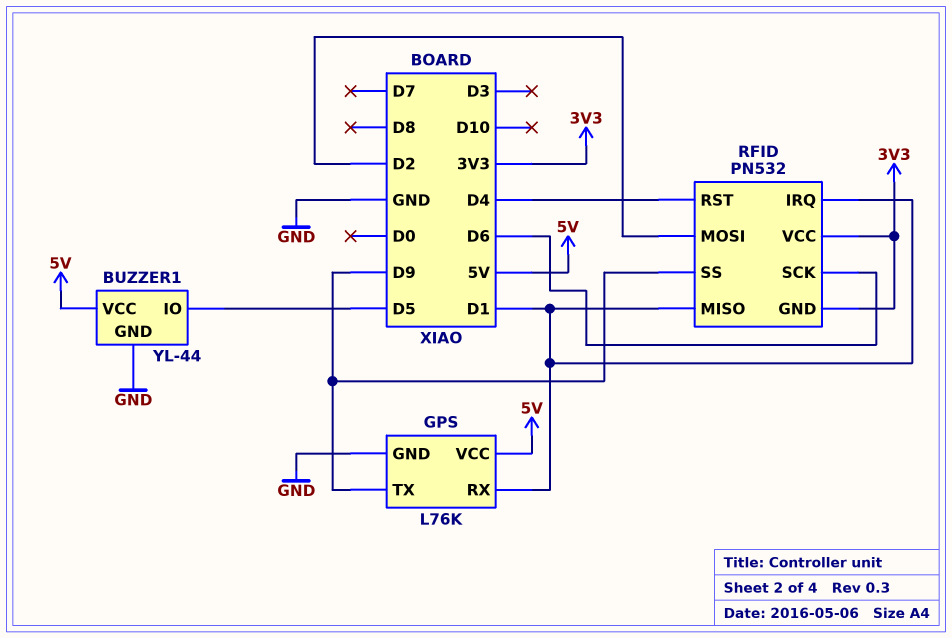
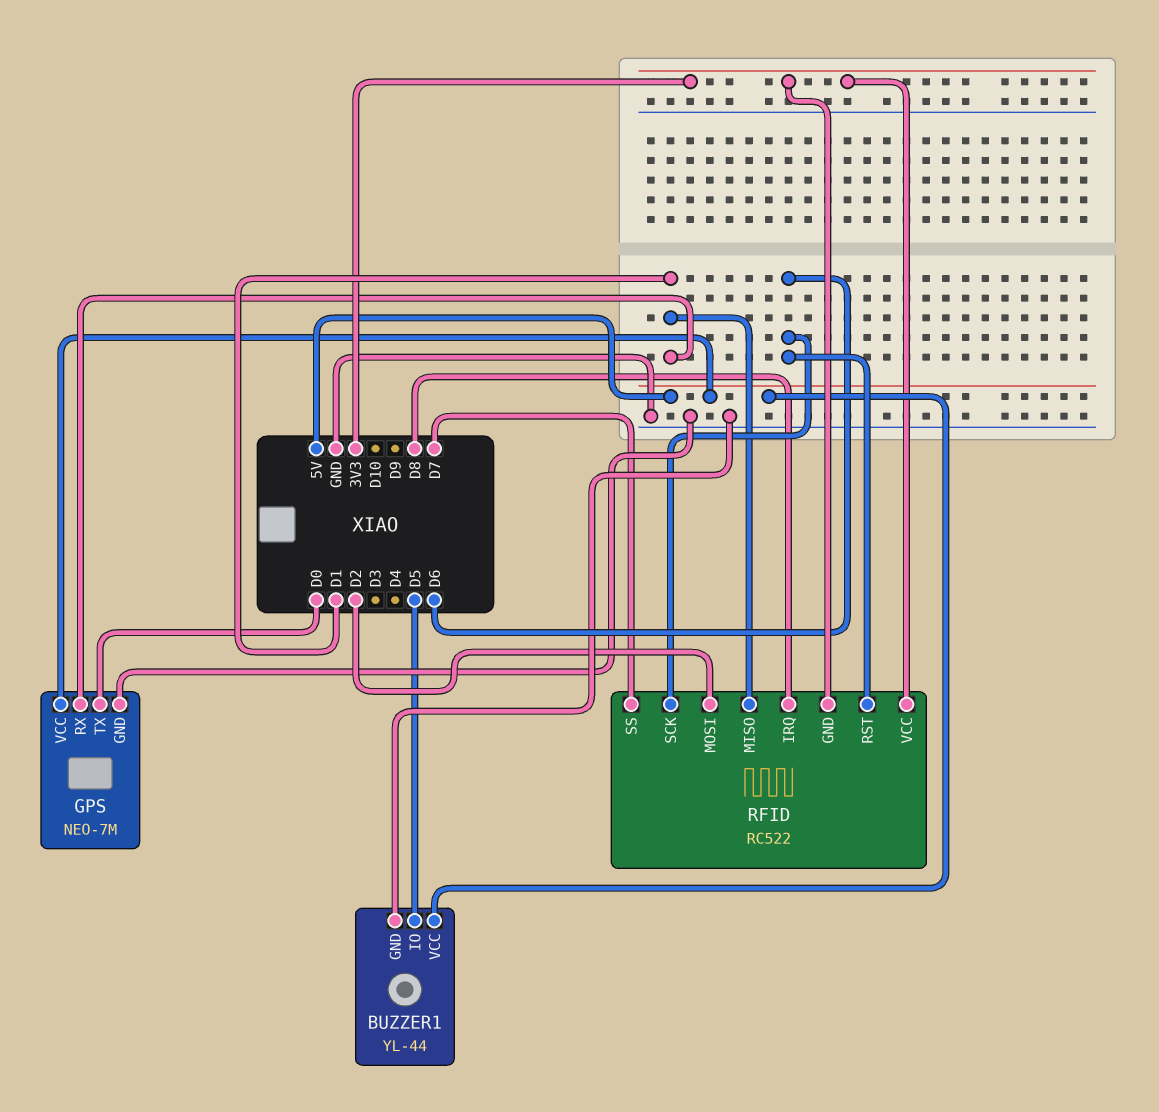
GPS: L76K -> NEO-7M
GPS pin TX: D9 -> D0
RFID: PN532 -> RC522
RFID pin IRQ: D1 -> D8
RFID pin RST: D4 -> D6
RFID pin SS: D9 -> D7

